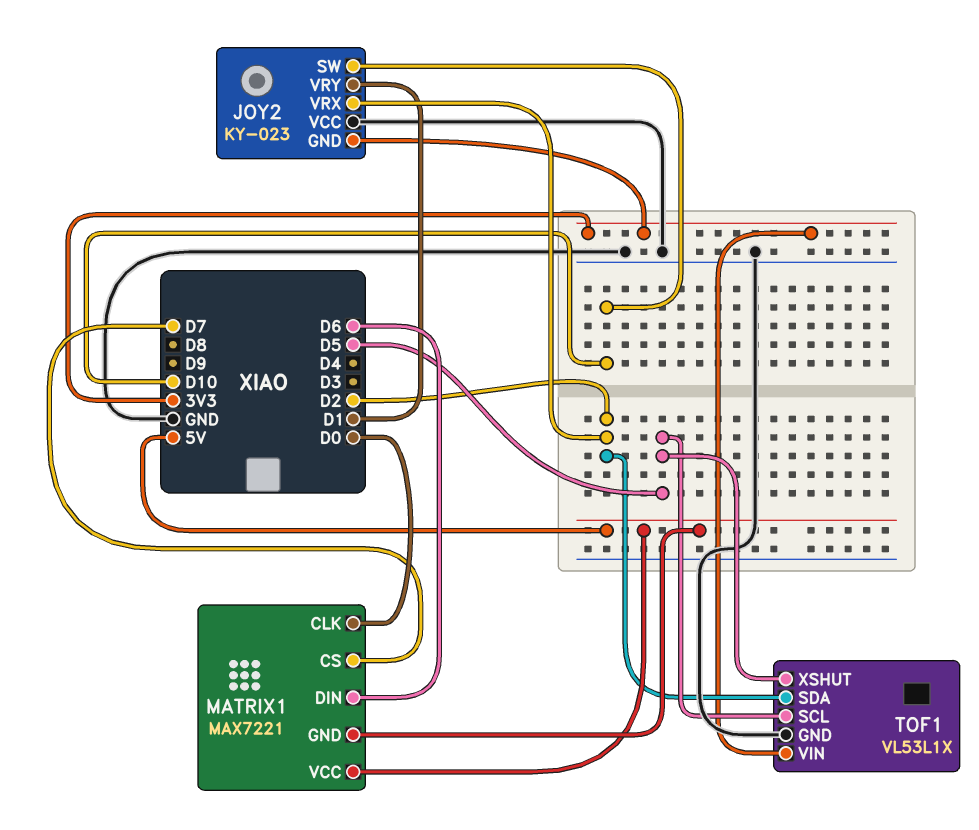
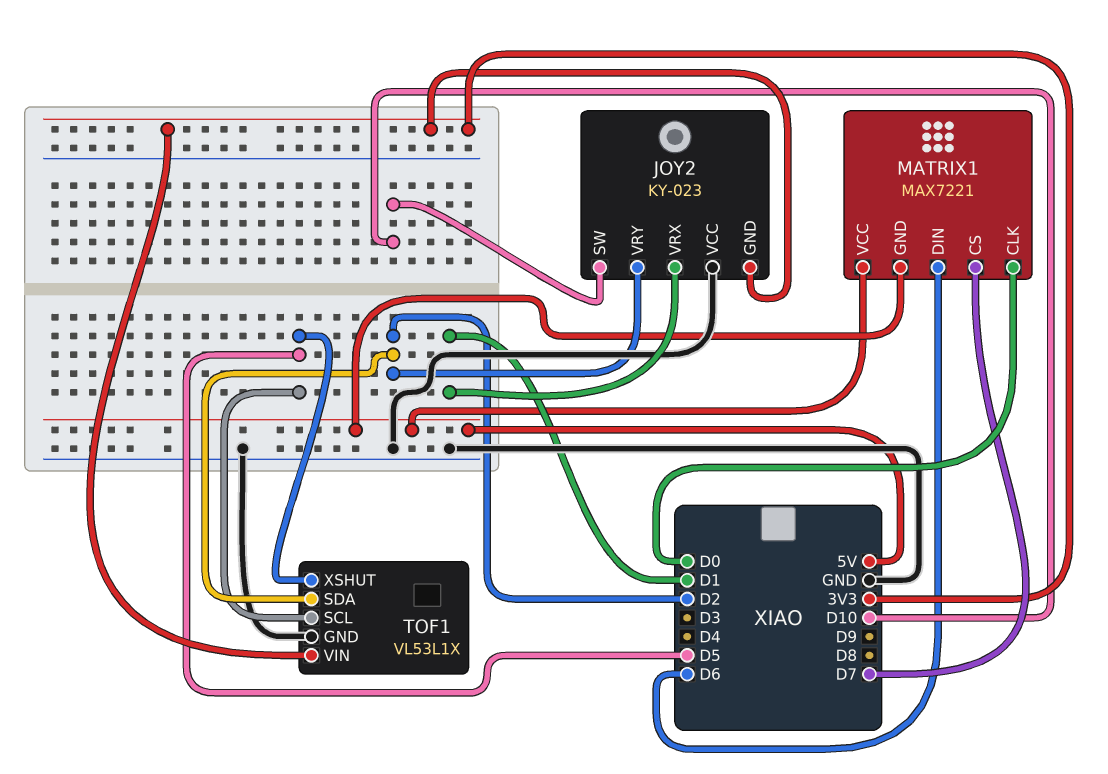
JOY2 pin VRX: D2 -> D1
JOY2 pin VRY: D1 -> D2

